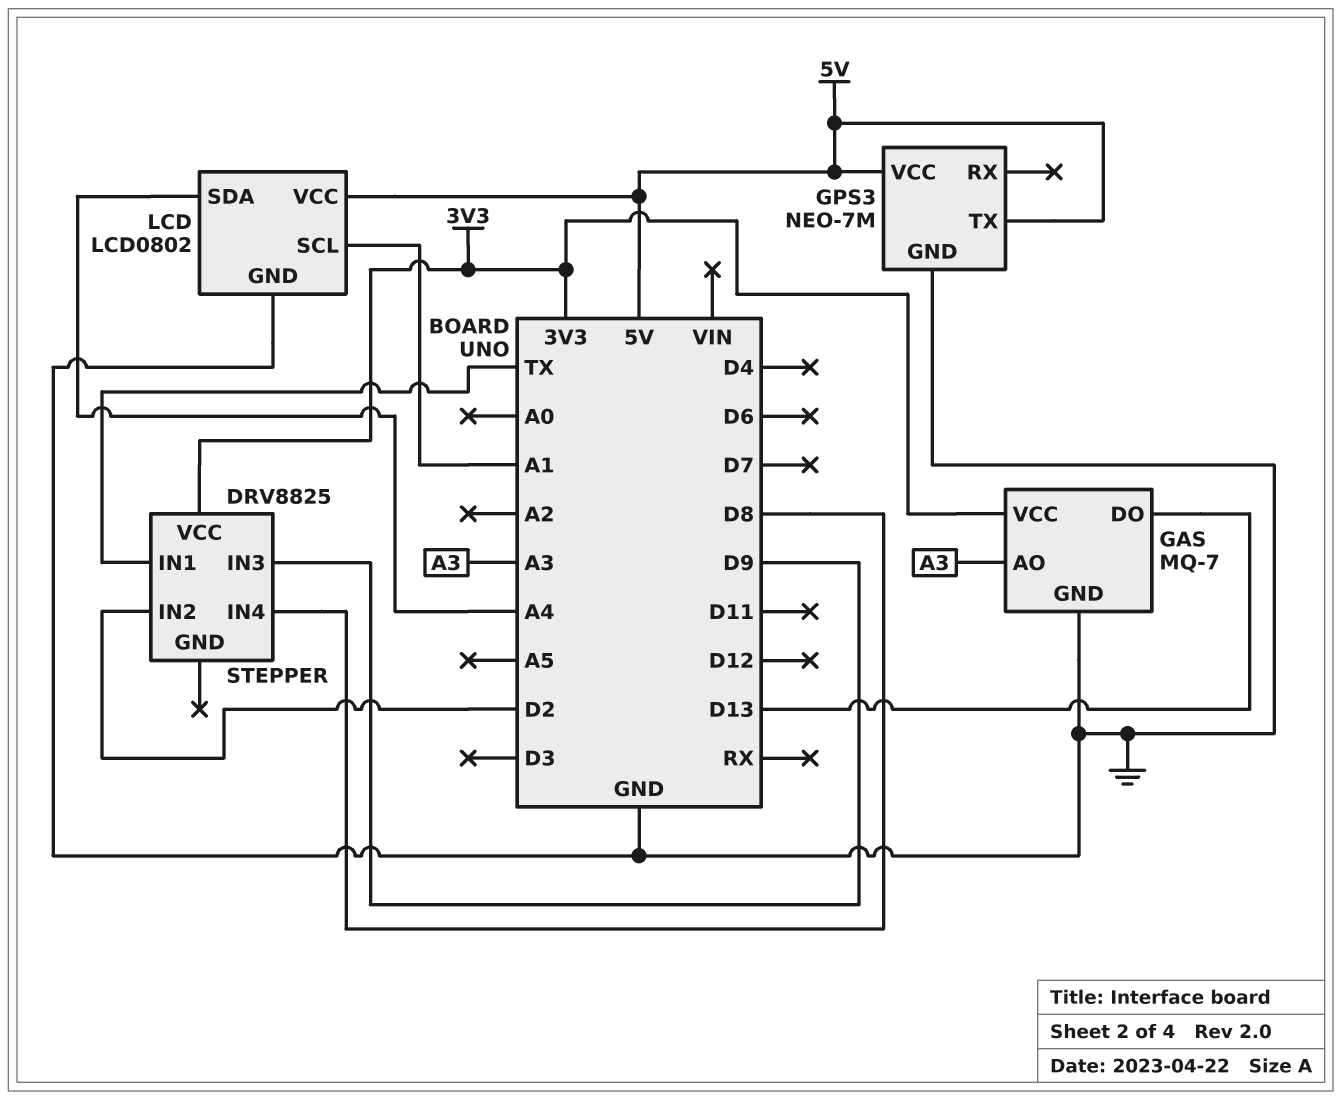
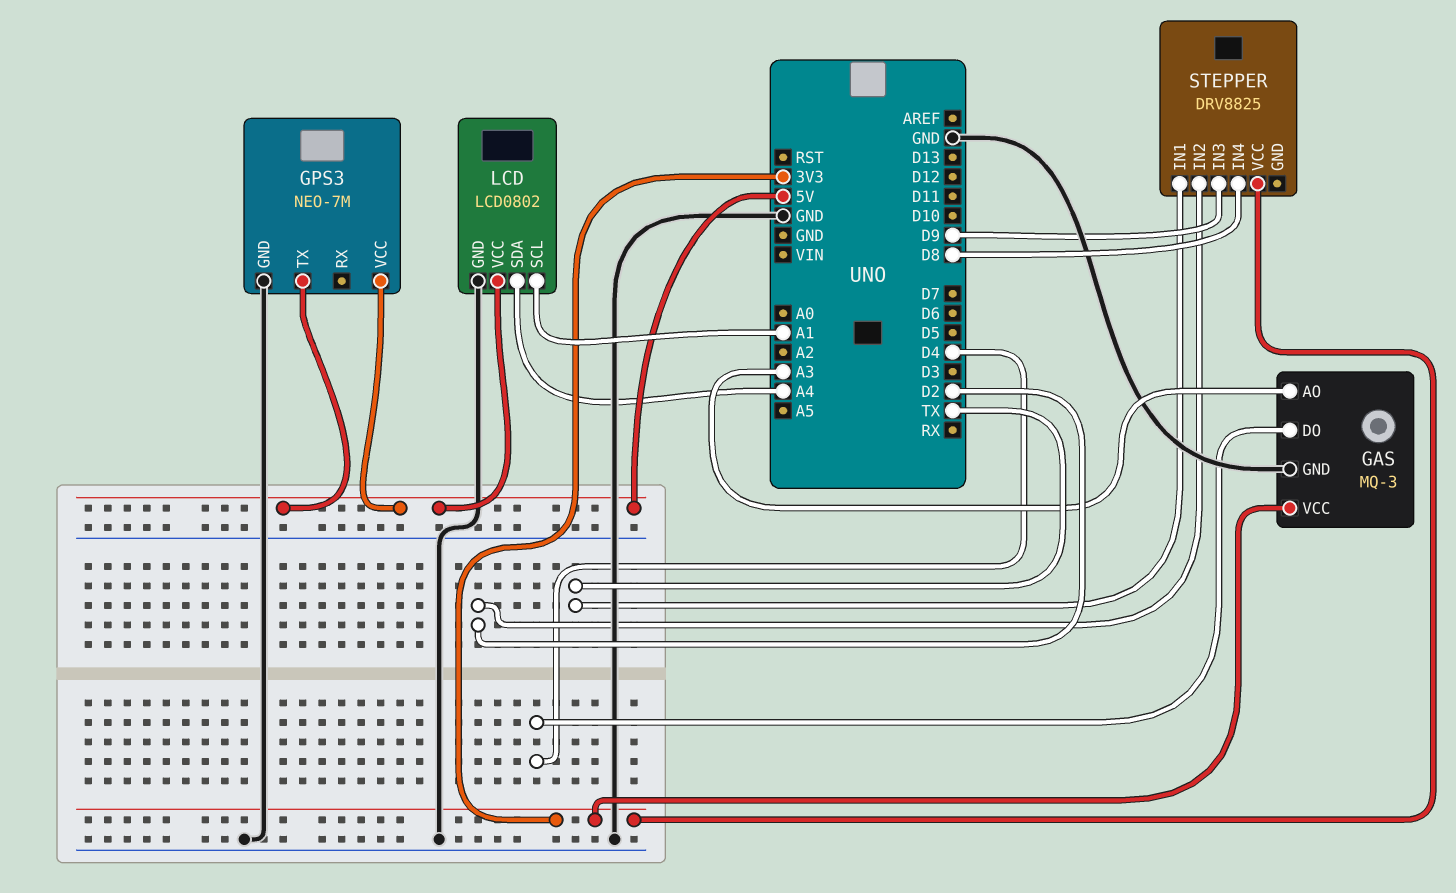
GAS: MQ-7 -> MQ-3
GAS pin DO: D13 -> D4

